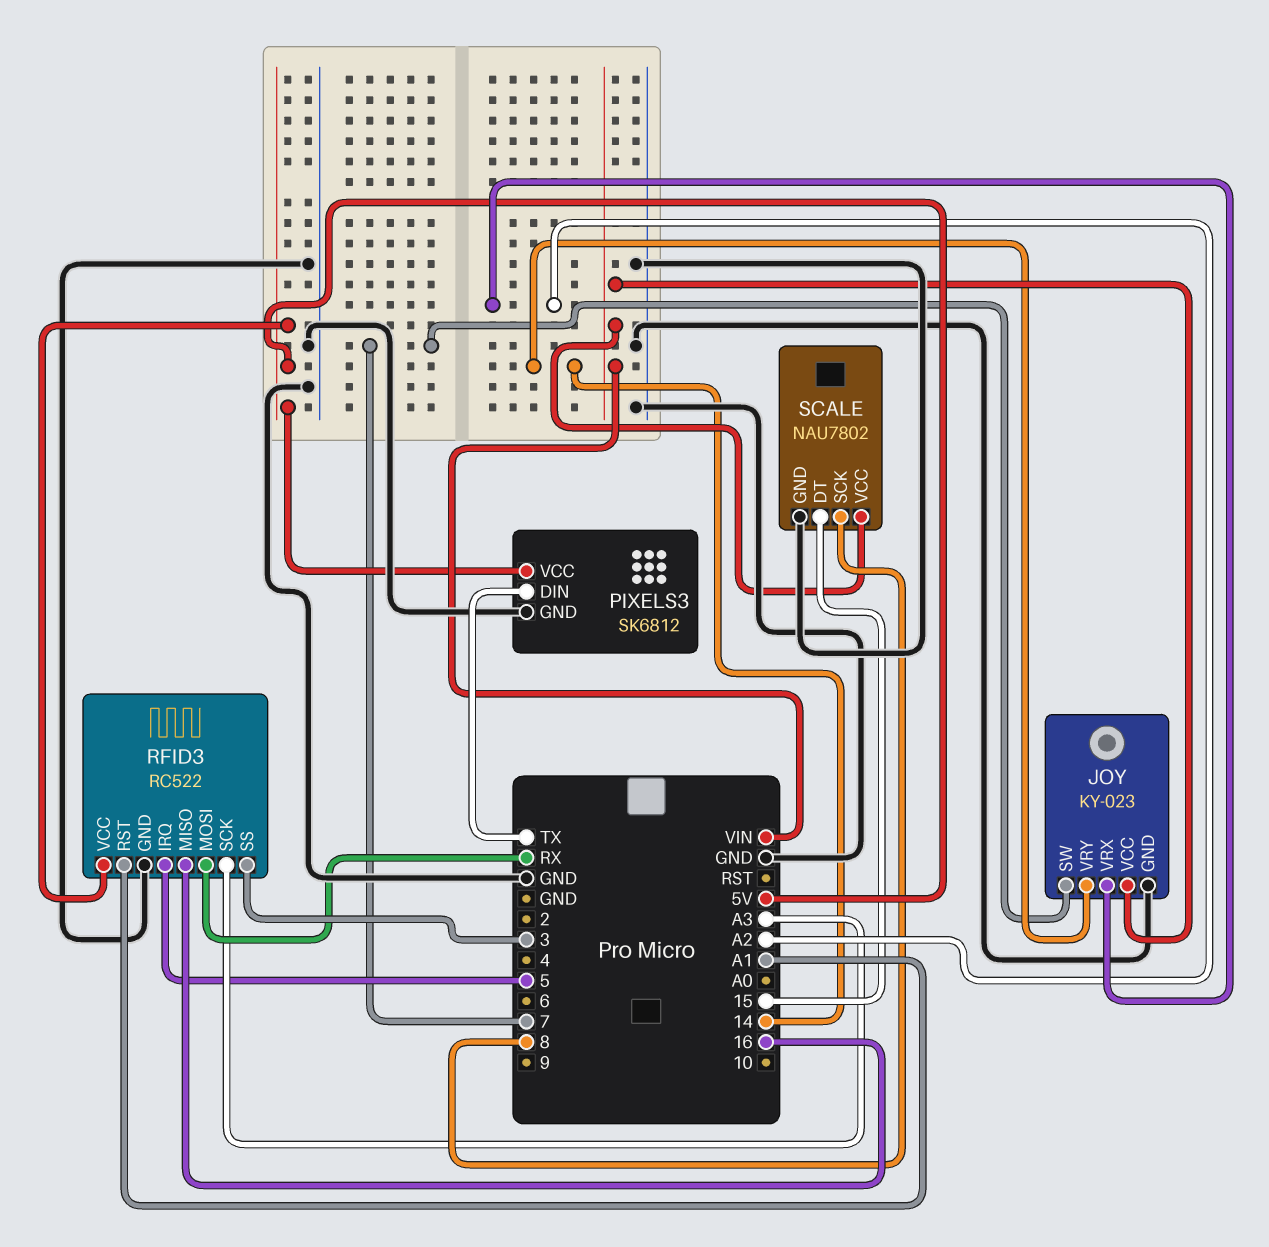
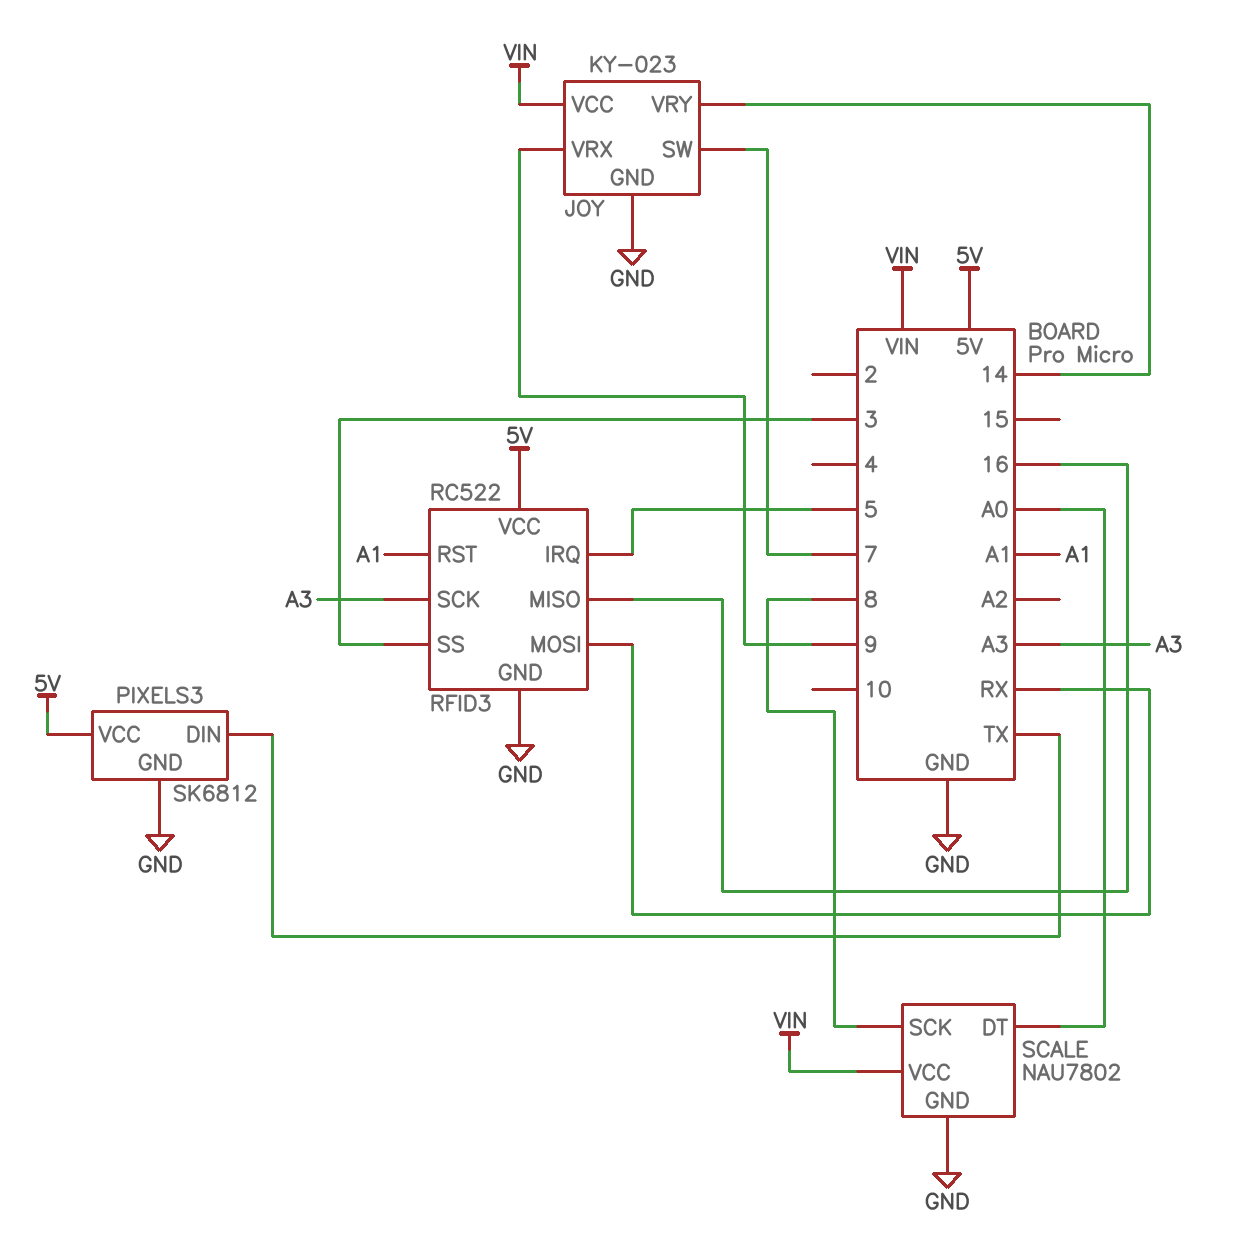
JOY pin VRX: A2 -> 9
SCALE pin DT: 15 -> A0

